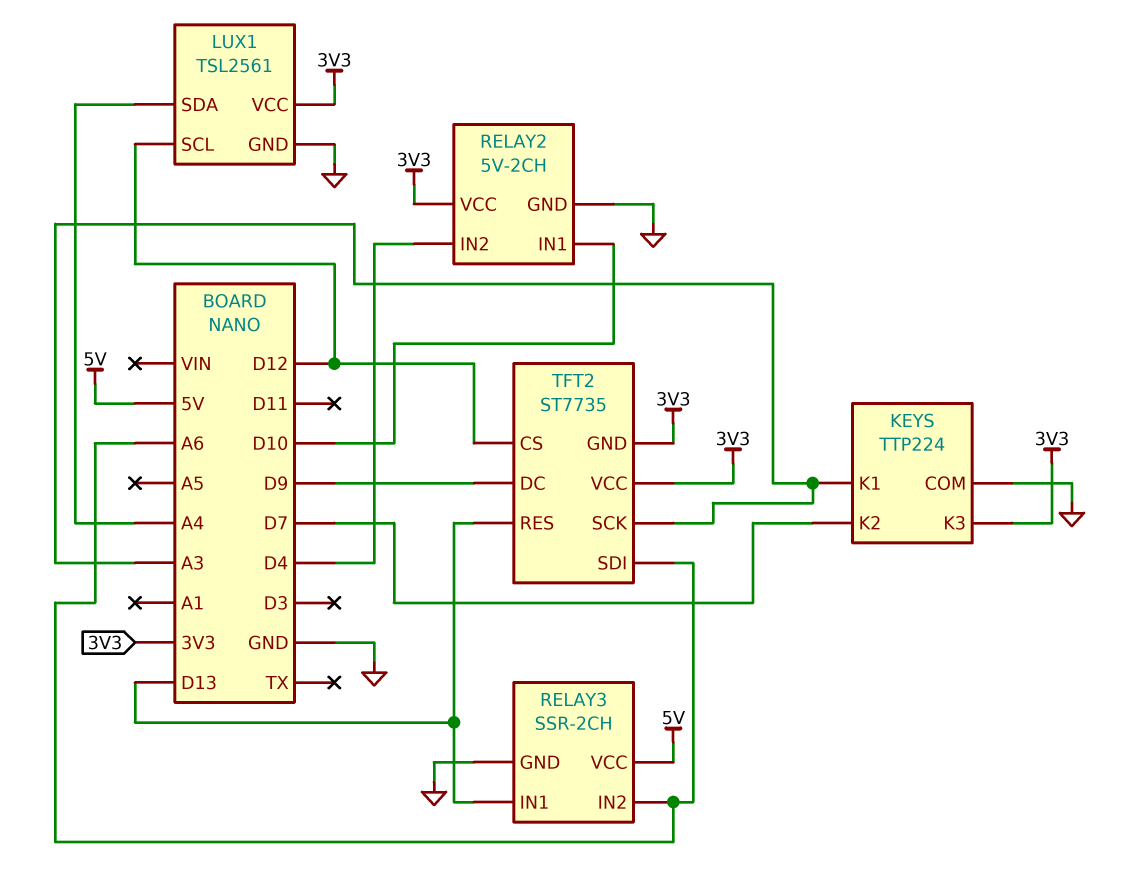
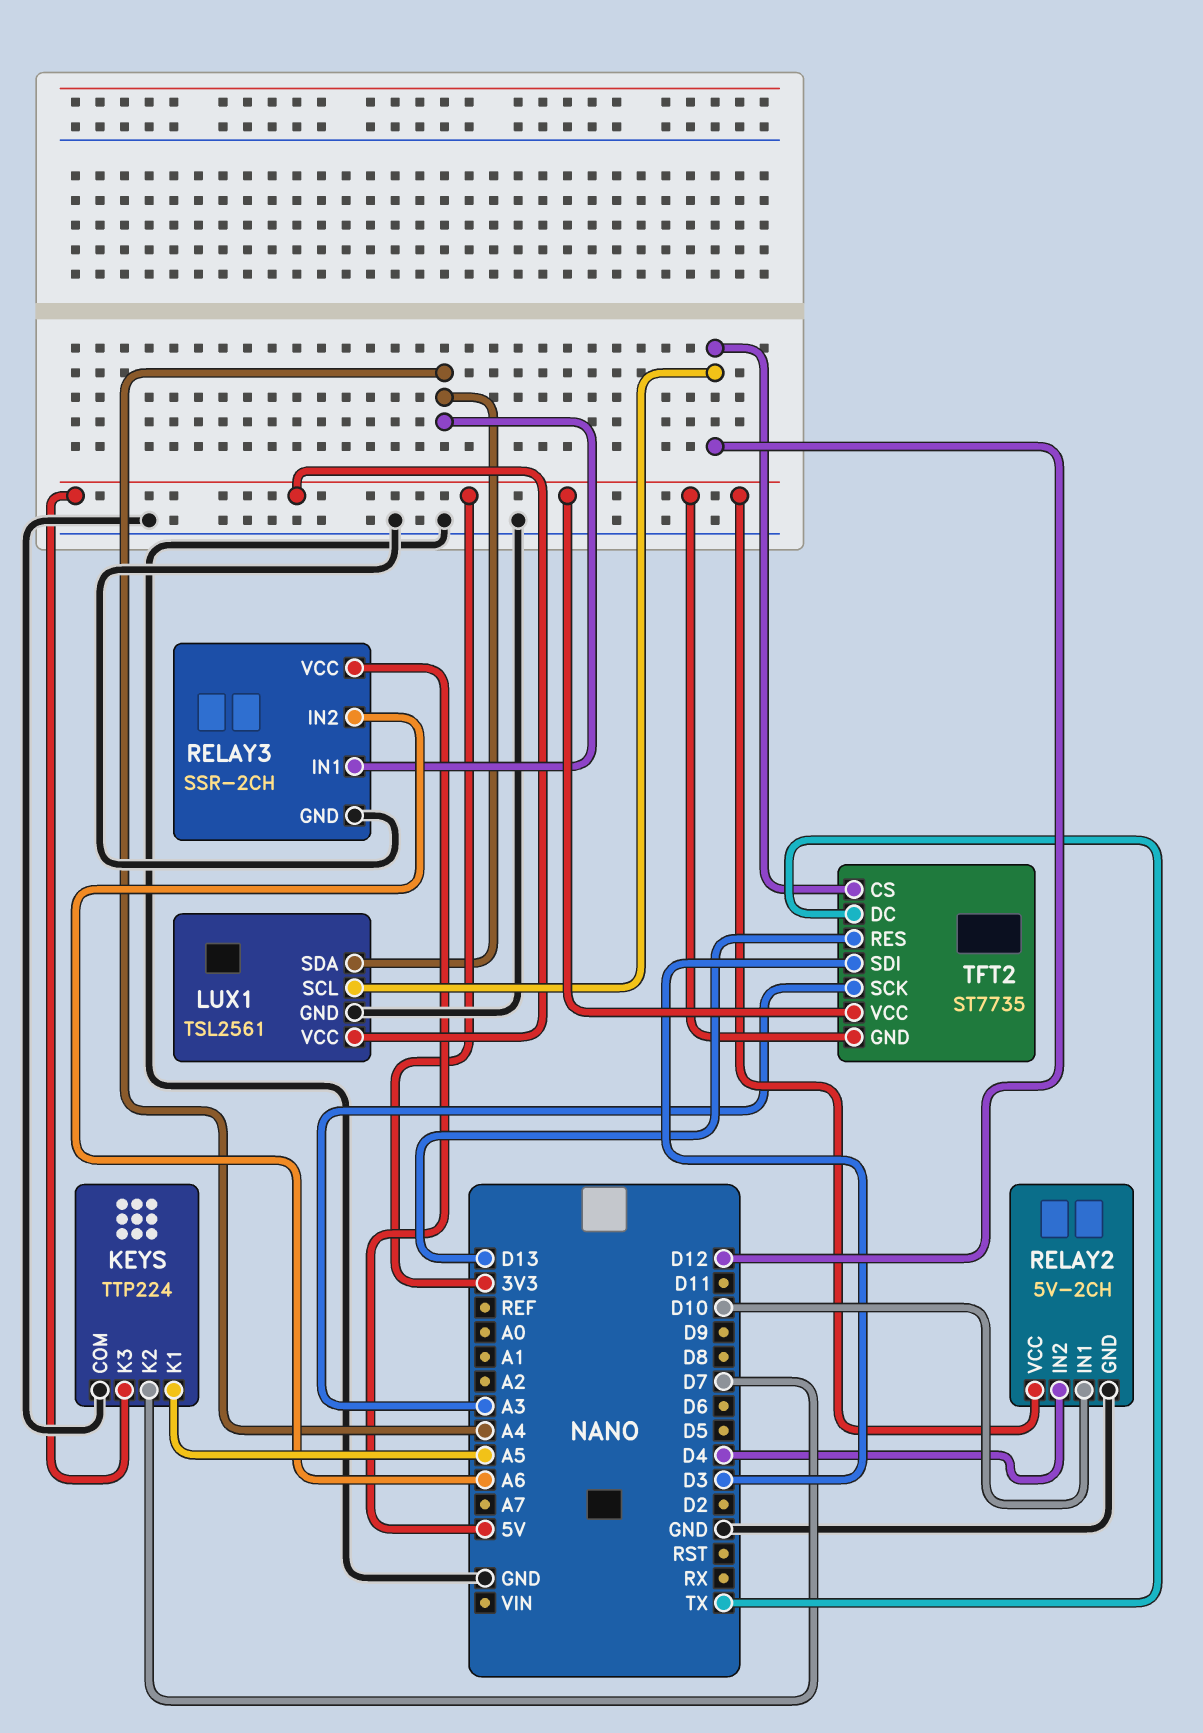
KEYS pin K1: A3 -> A5
RELAY3 pin IN1: D13 -> A4
TFT2 pin DC: D9 -> TX
TFT2 pin SDI: A6 -> D3

